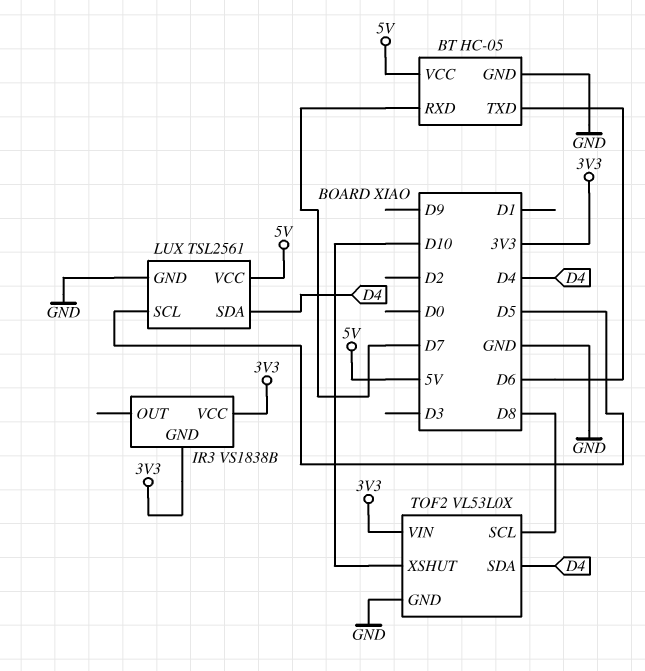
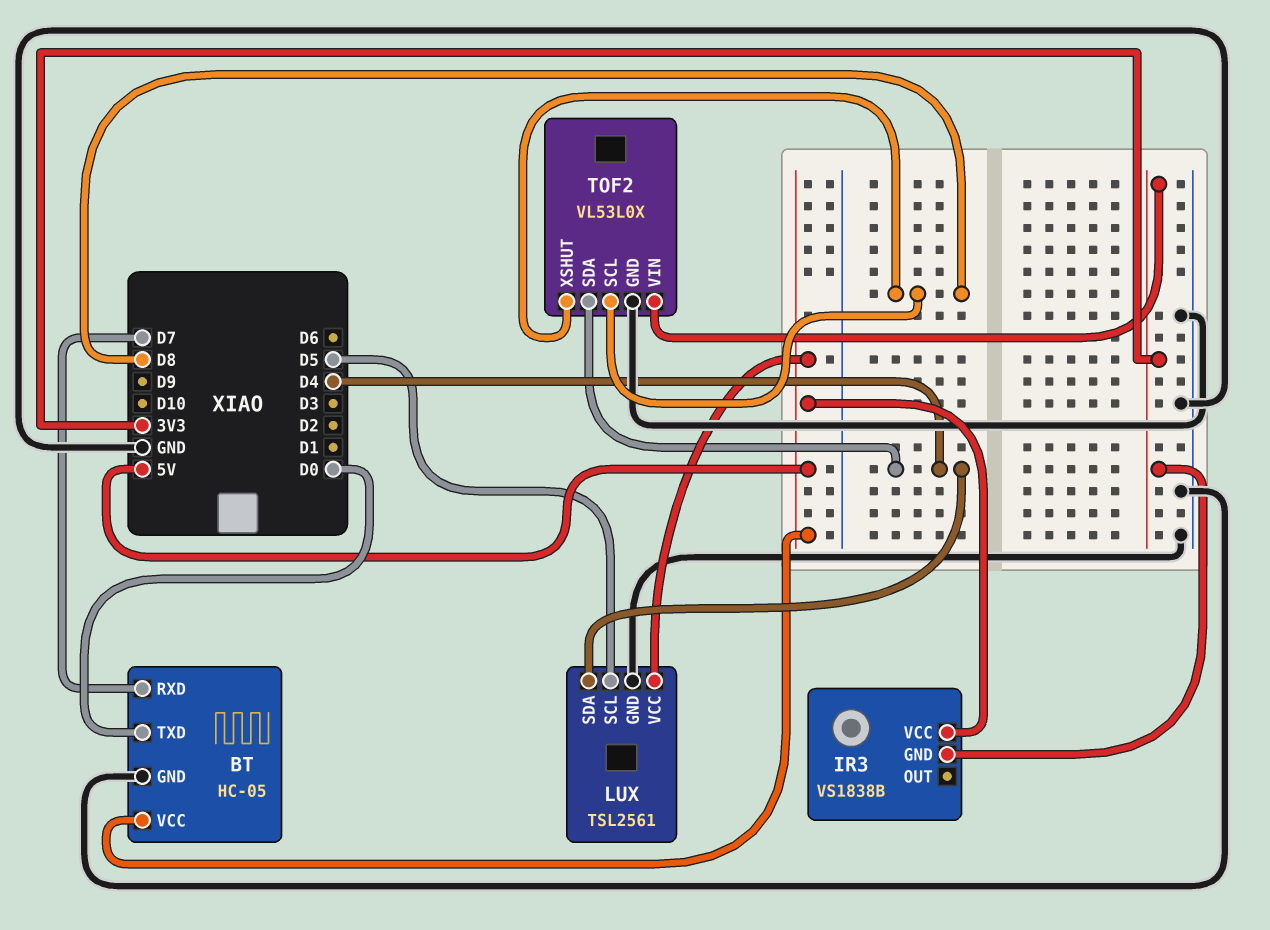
BT pin TXD: D6 -> D0
IR3 pin VCC: 3V3 -> 5V
TOF2 pin XSHUT: D10 -> D8

